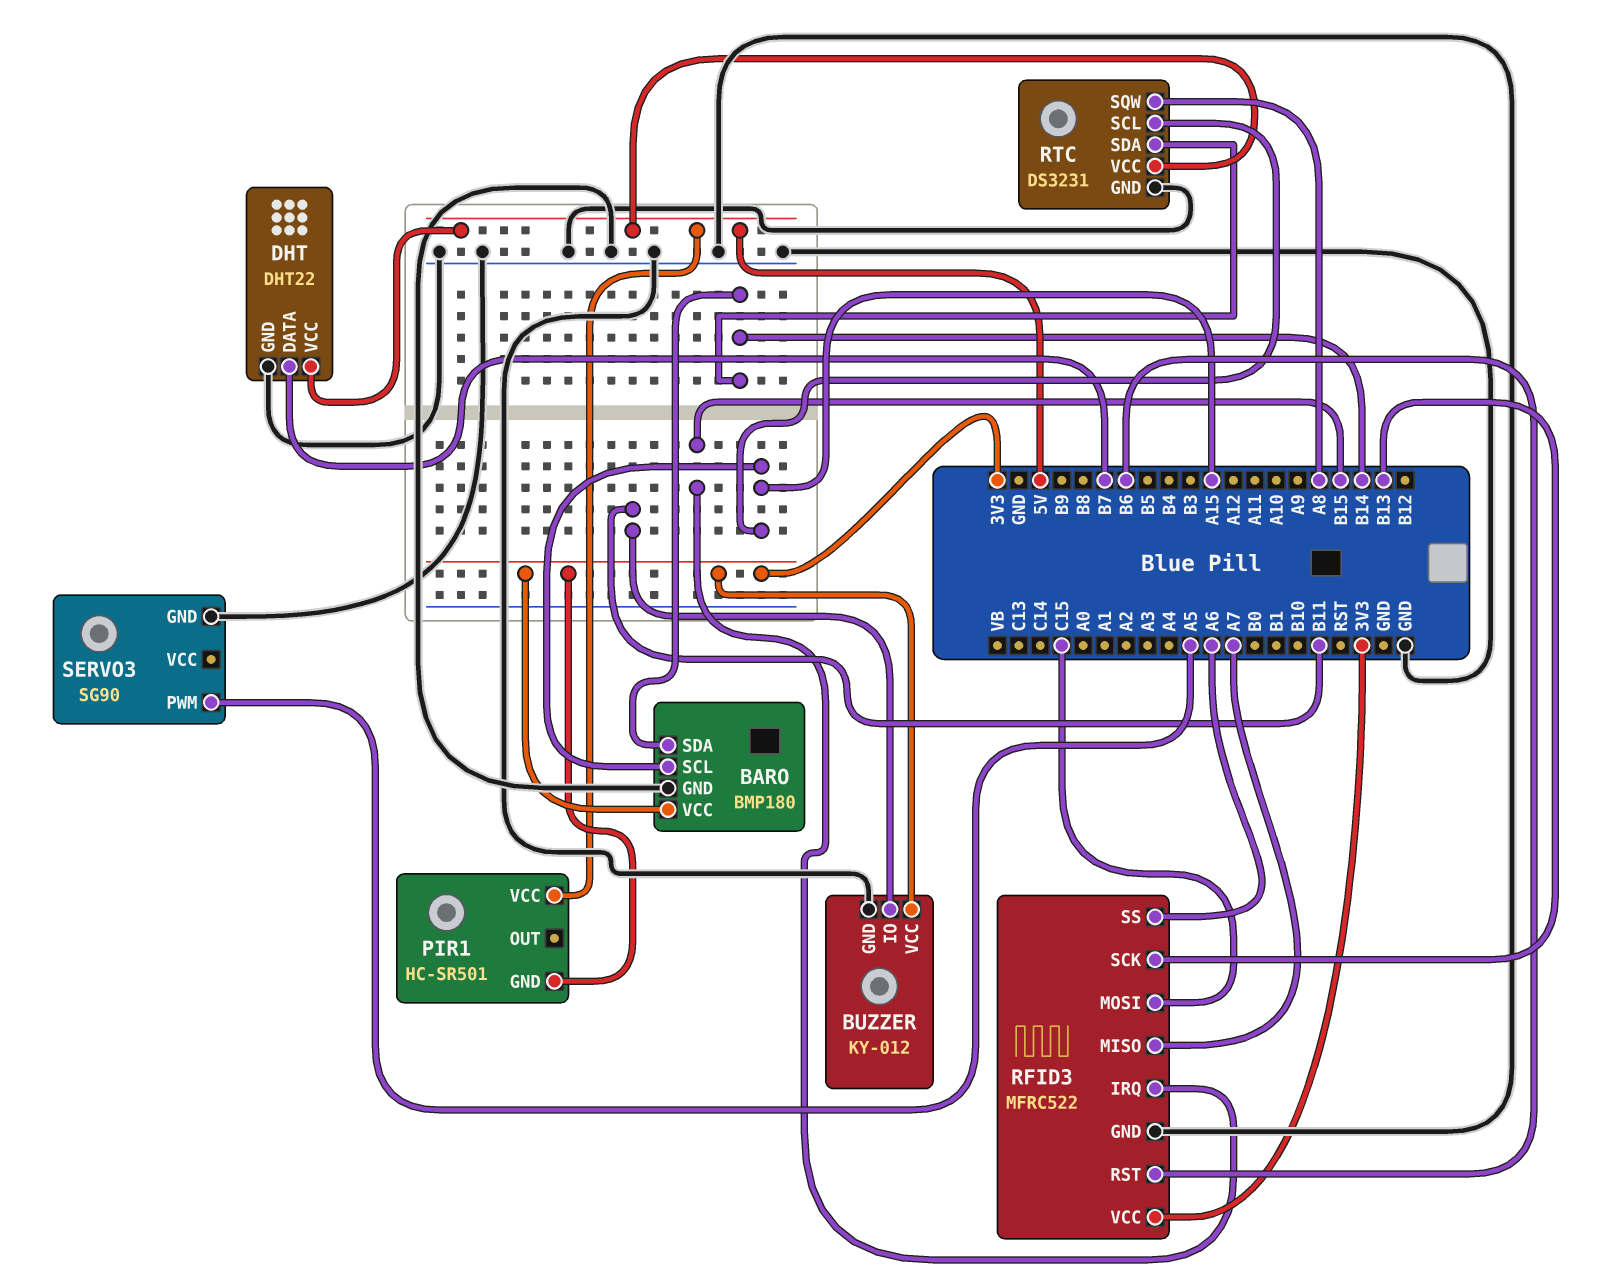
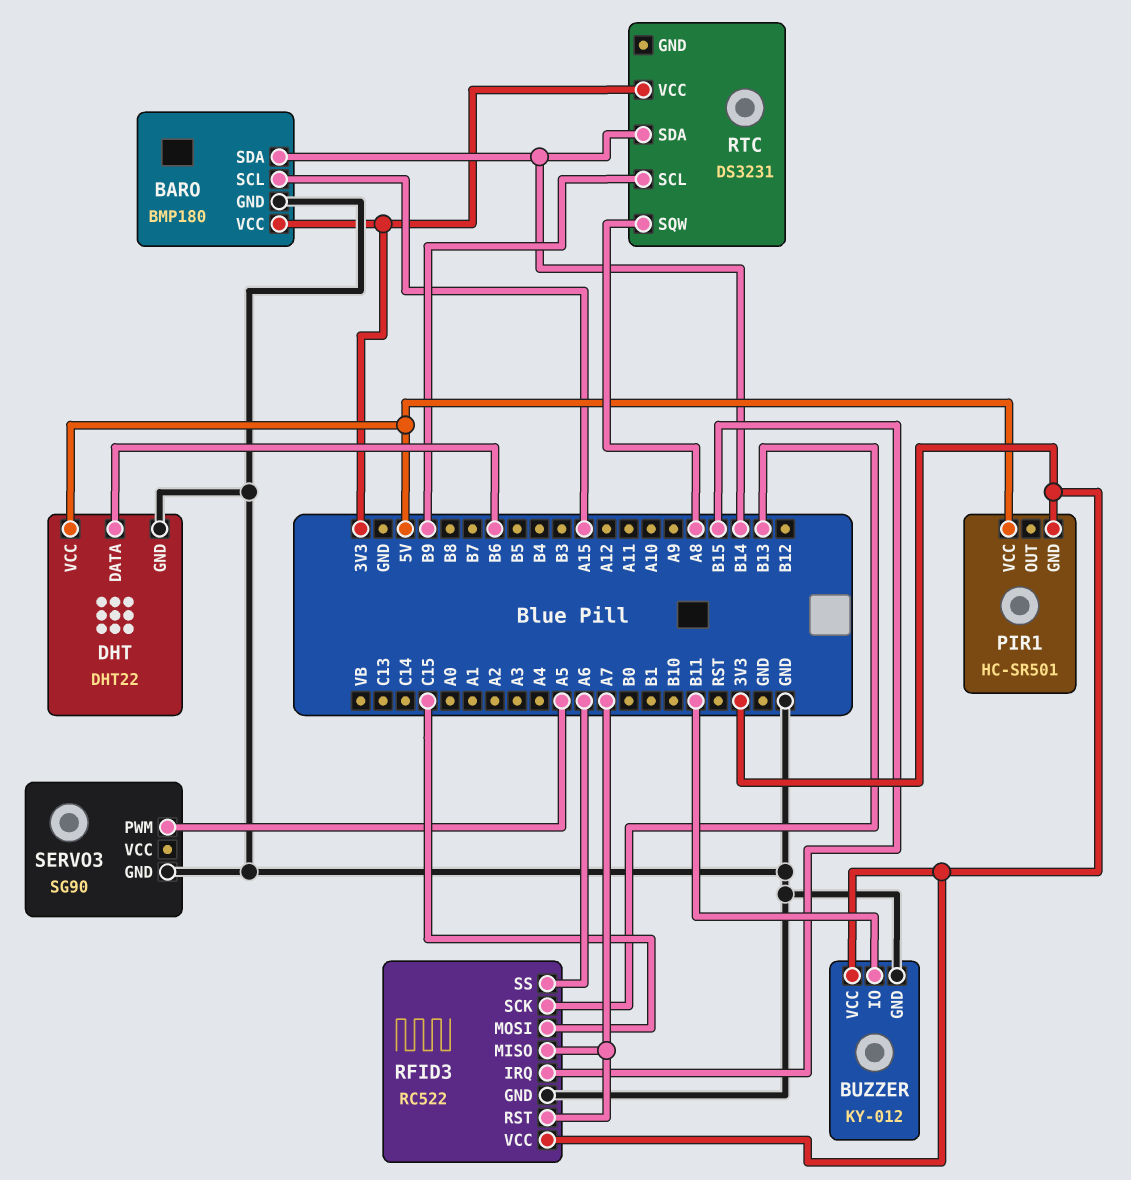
DHT pin DATA: B7 -> B6
RFID3: MFRC522 -> RC522
RFID3 pin RST: B6 -> A7
RTC pin GND: GND -> none
RTC pin SCL: A15 -> B9
RTC pin VCC: 5V -> 3V3

